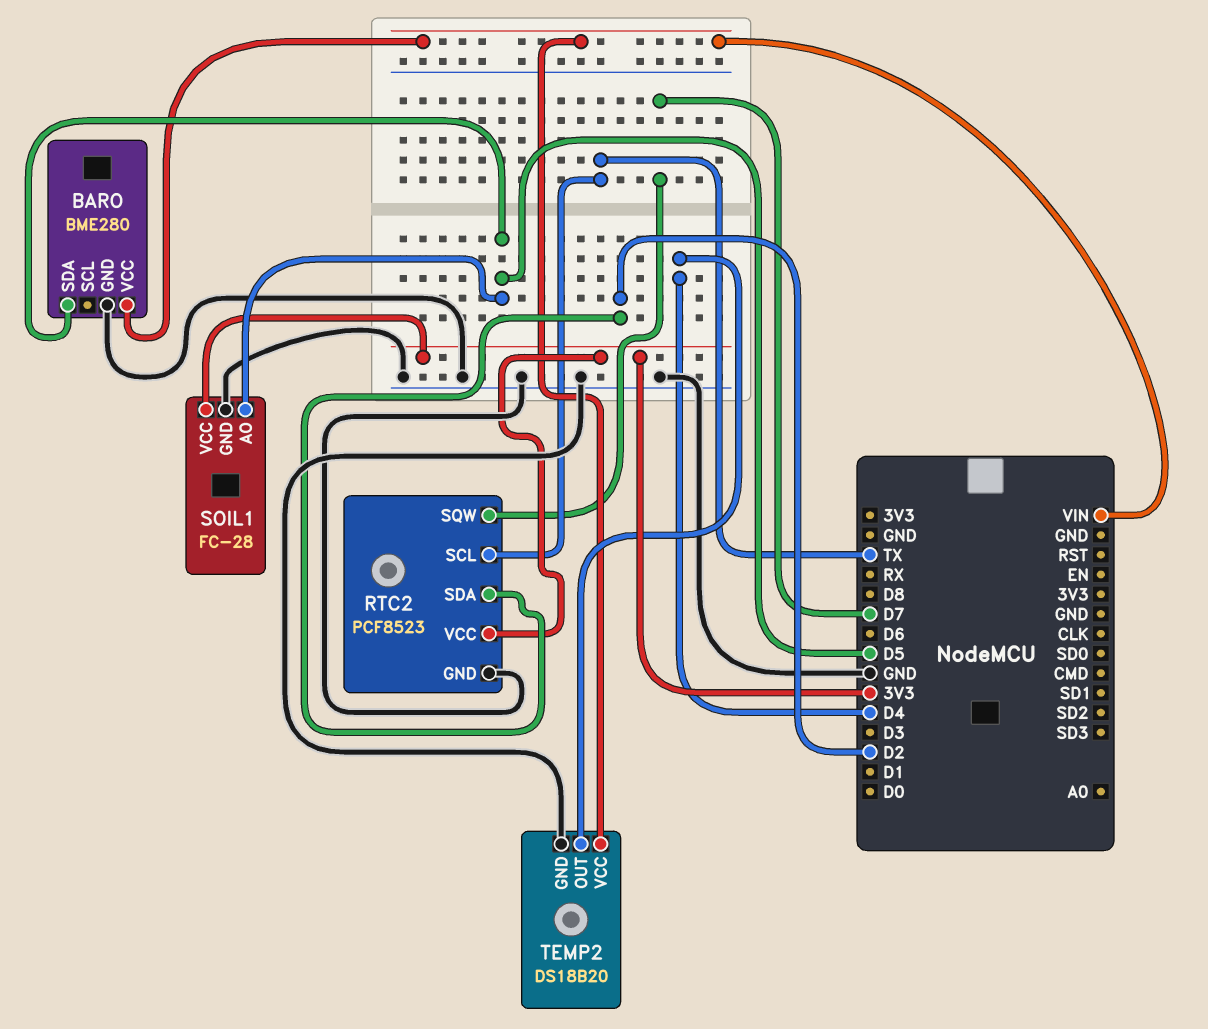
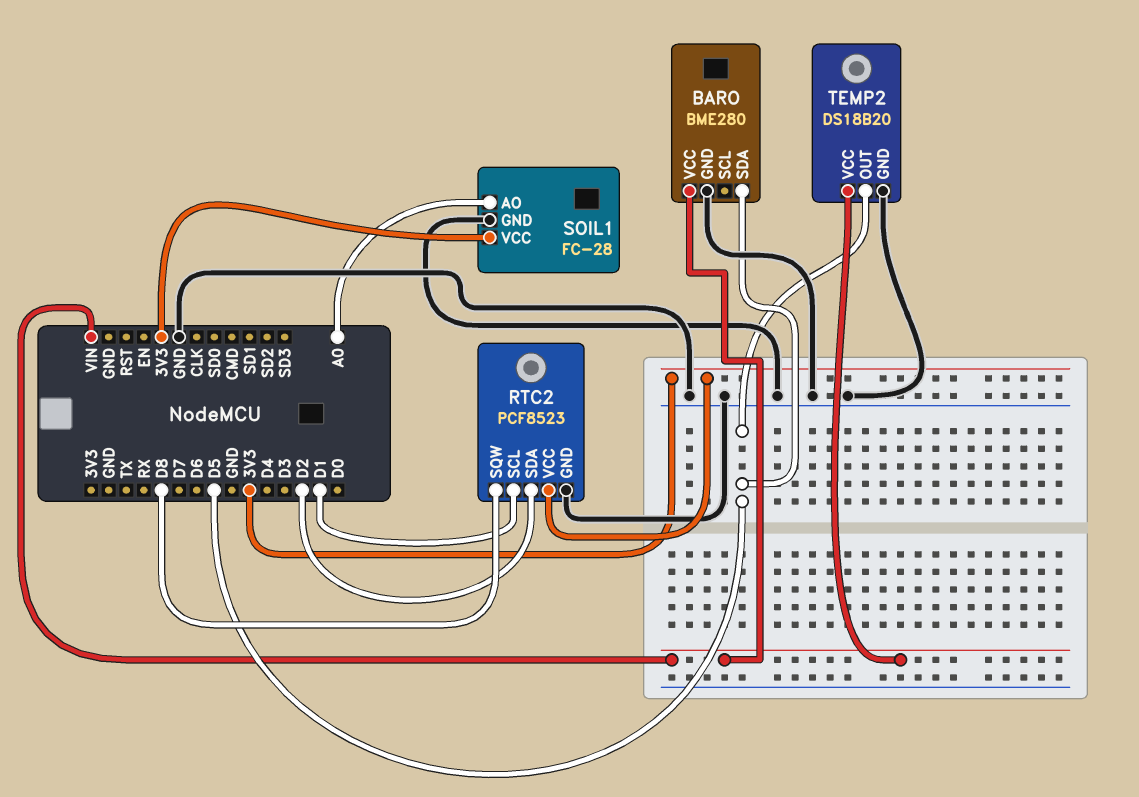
RTC2 pin SCL: TX -> D1
RTC2 pin SQW: D7 -> D8
SOIL1 pin AO: D5 -> A0
TEMP2 pin OUT: D4 -> D5

